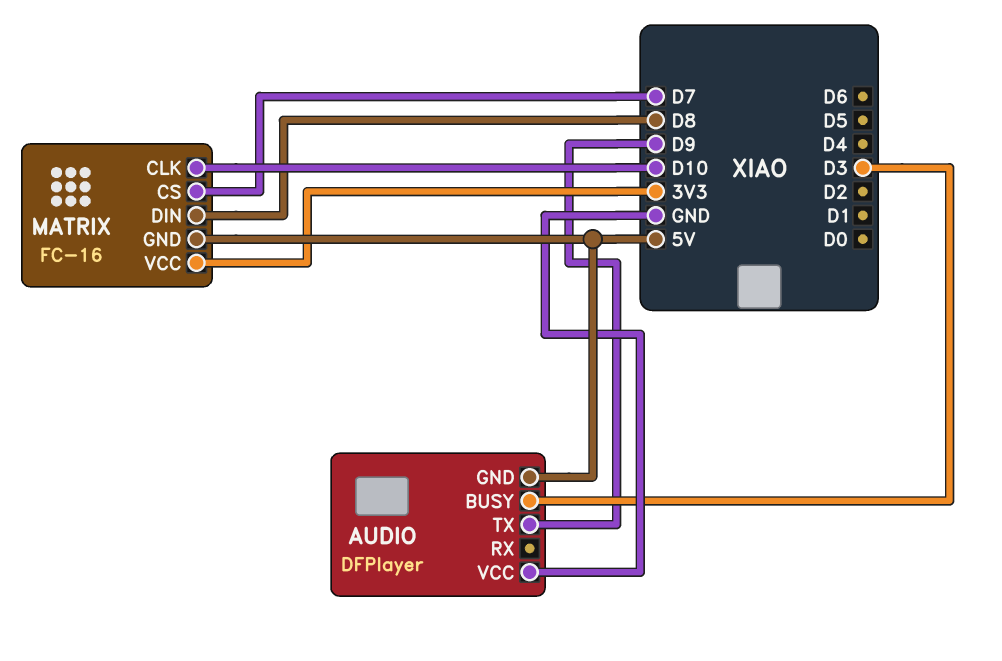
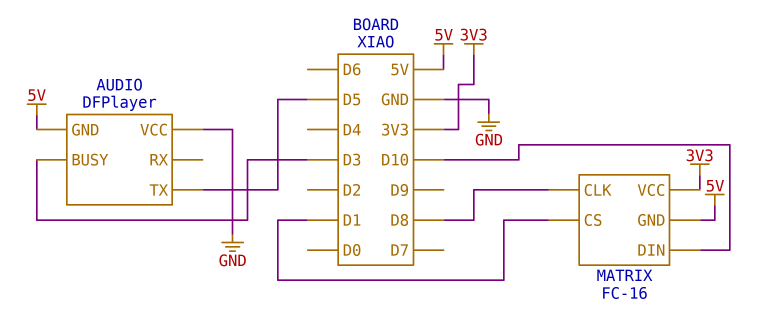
AUDIO pin TX: D9 -> D5
MATRIX pin CLK: D10 -> D8
MATRIX pin CS: D7 -> D1
MATRIX pin DIN: D8 -> D10

